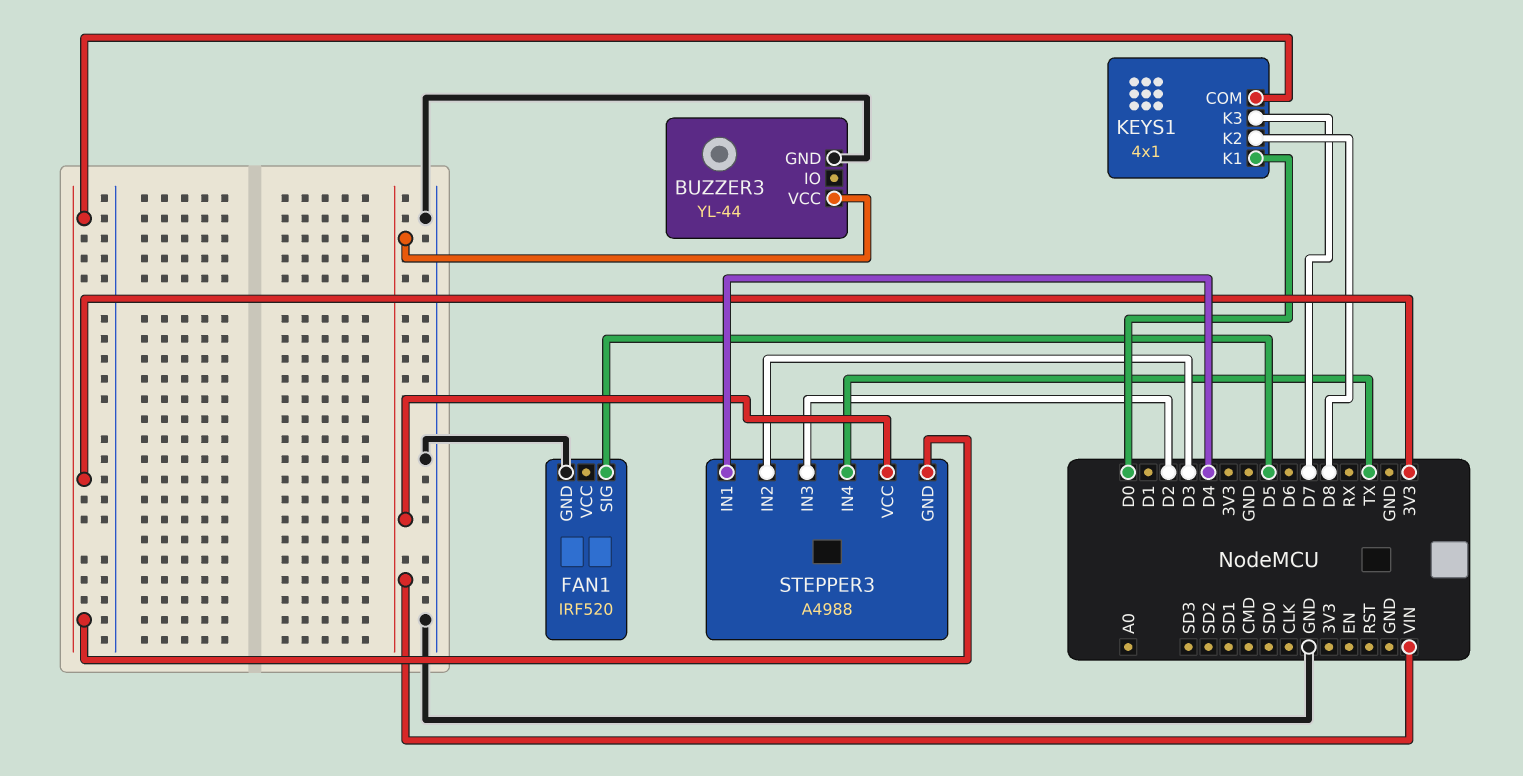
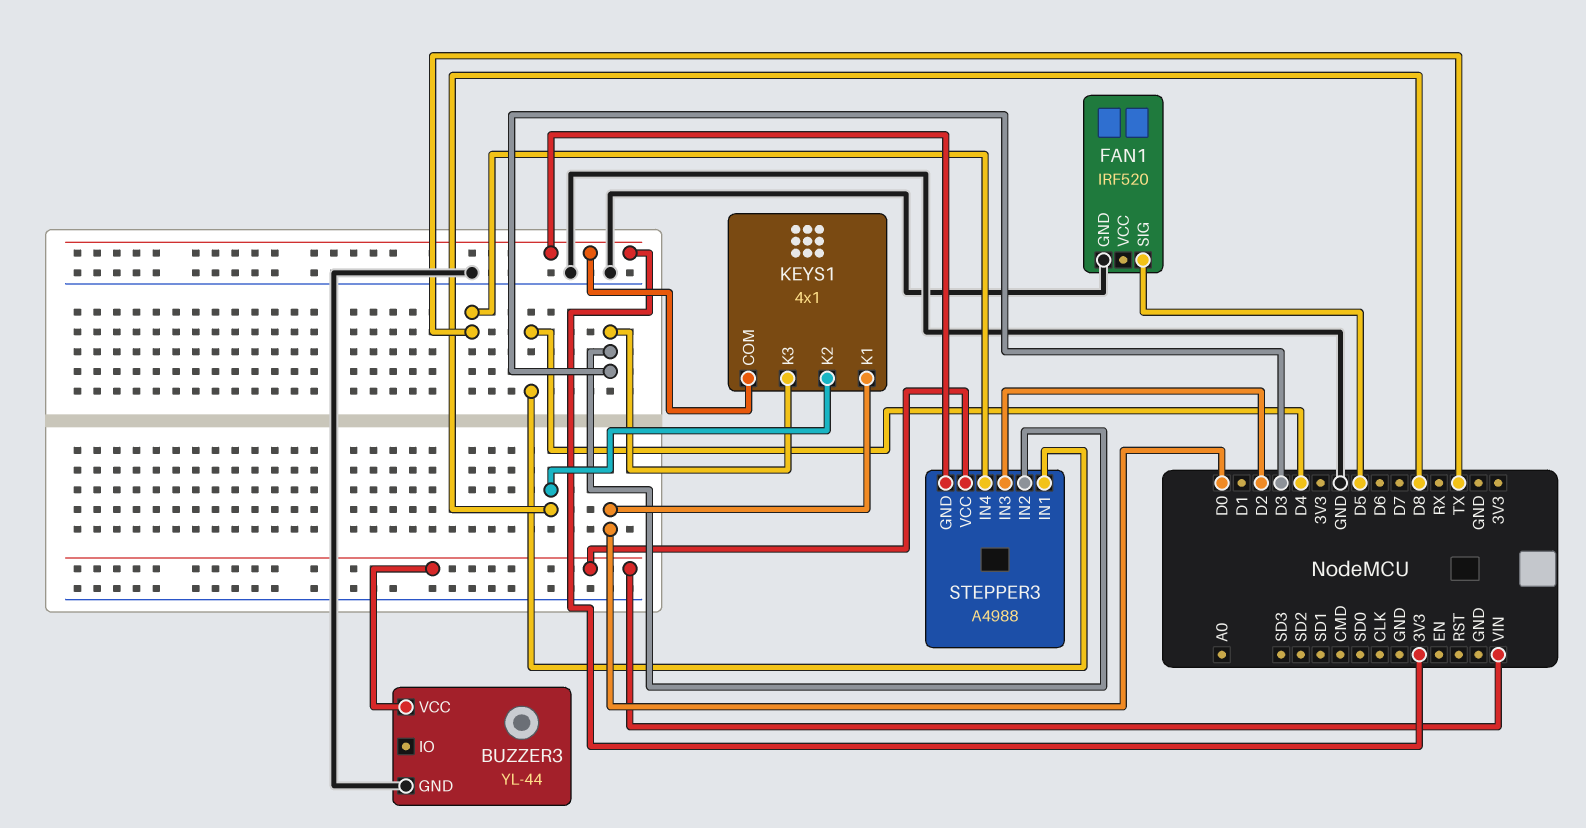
KEYS1 pin K3: D7 -> D3

